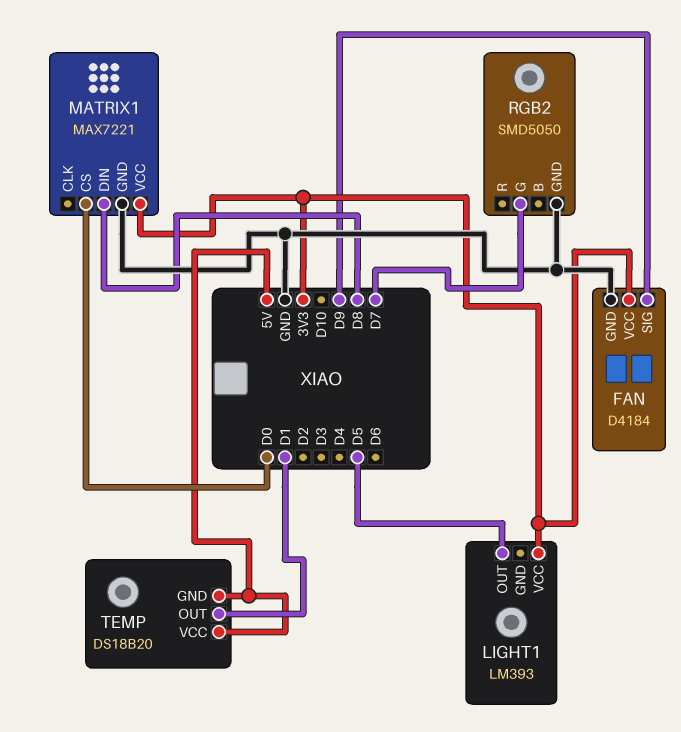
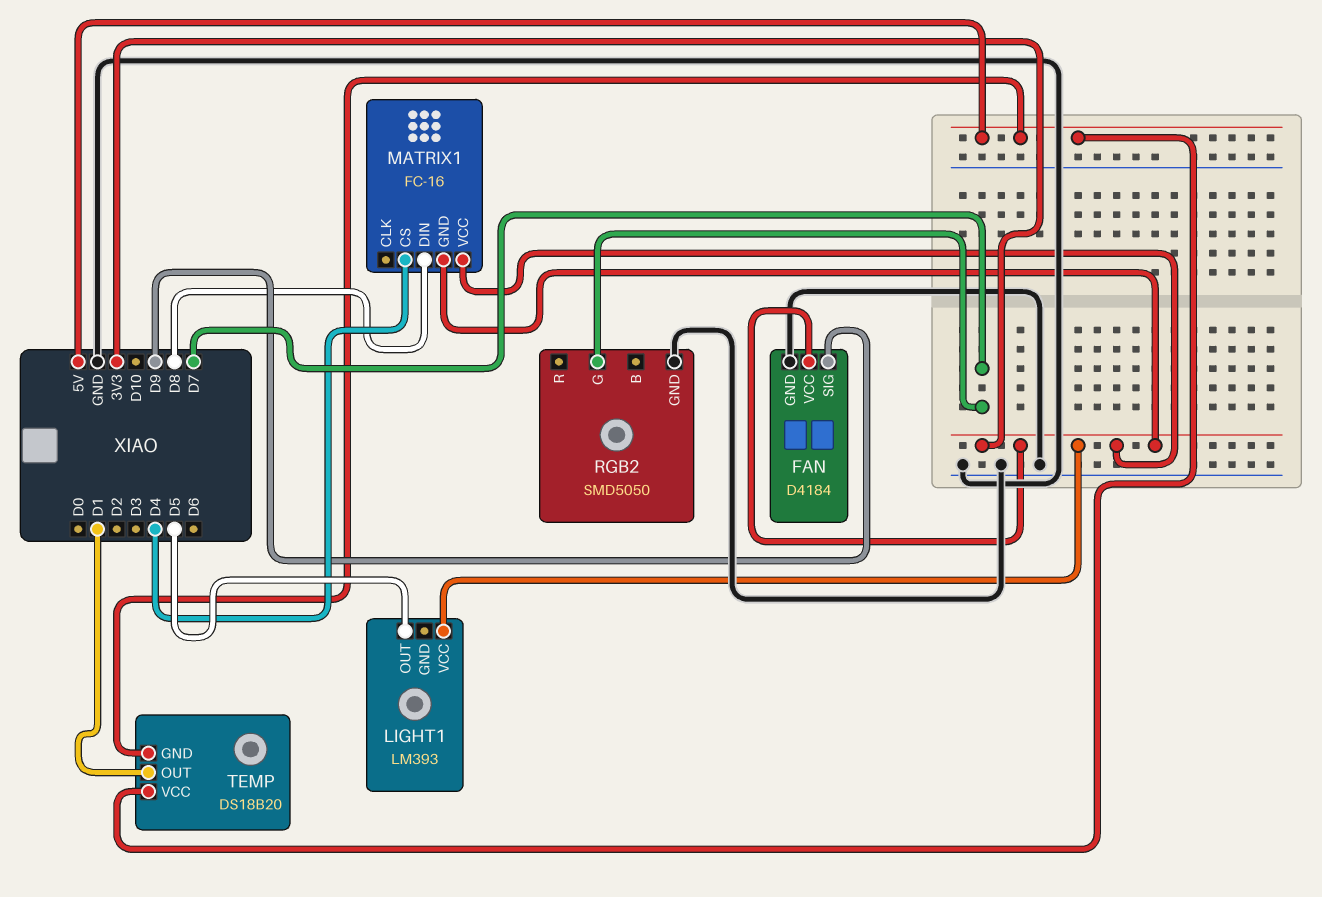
MATRIX1: MAX7221 -> FC-16
MATRIX1 pin CS: D0 -> D4
MATRIX1 pin GND: GND -> 3V3

